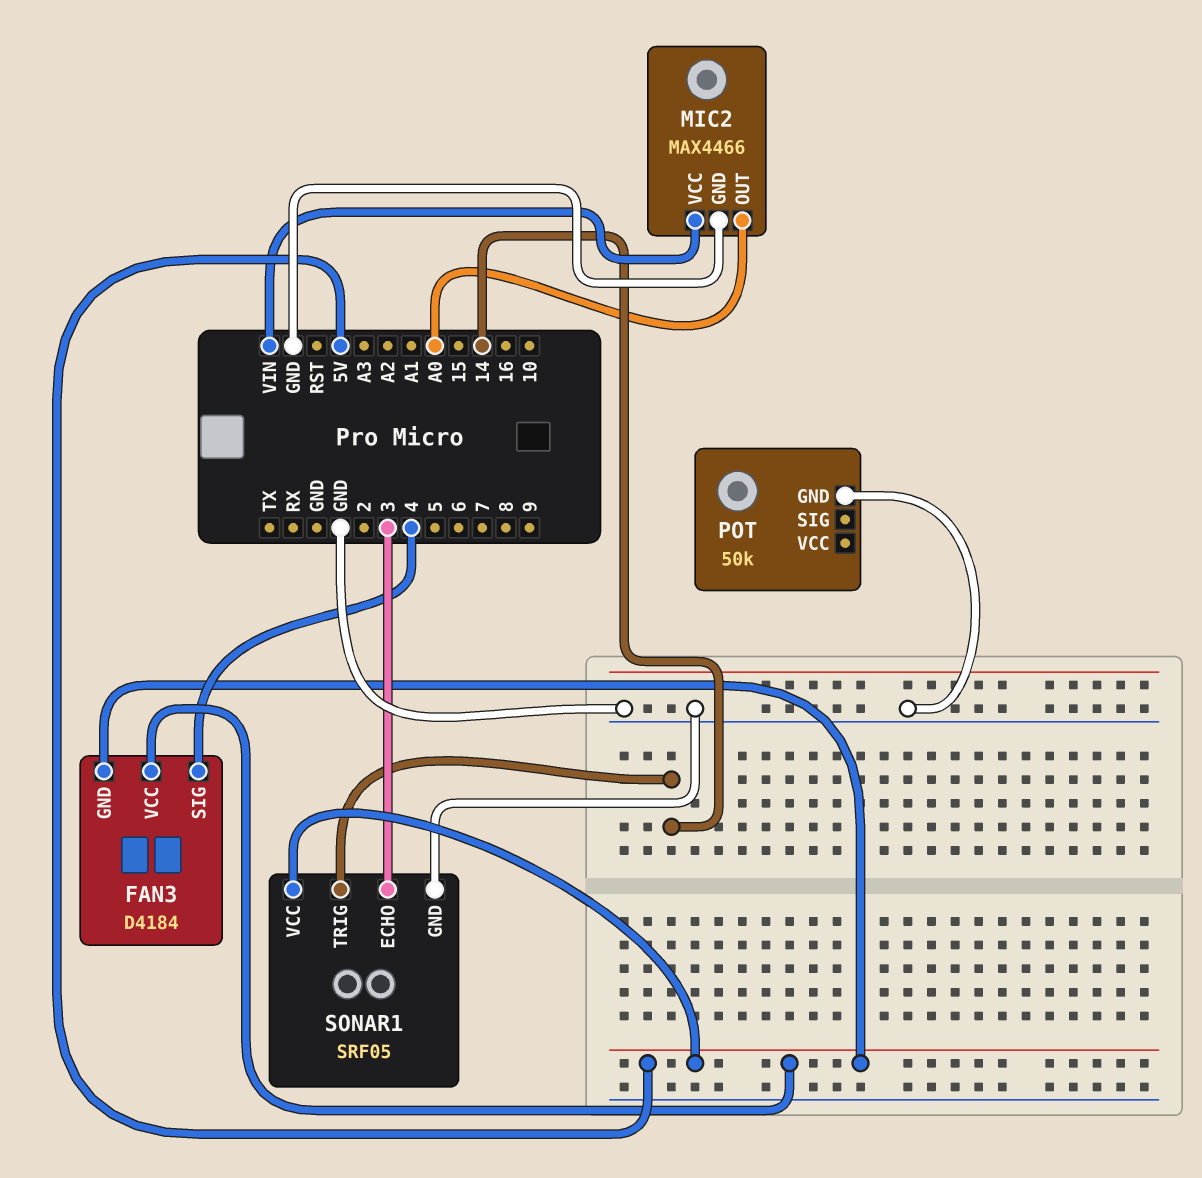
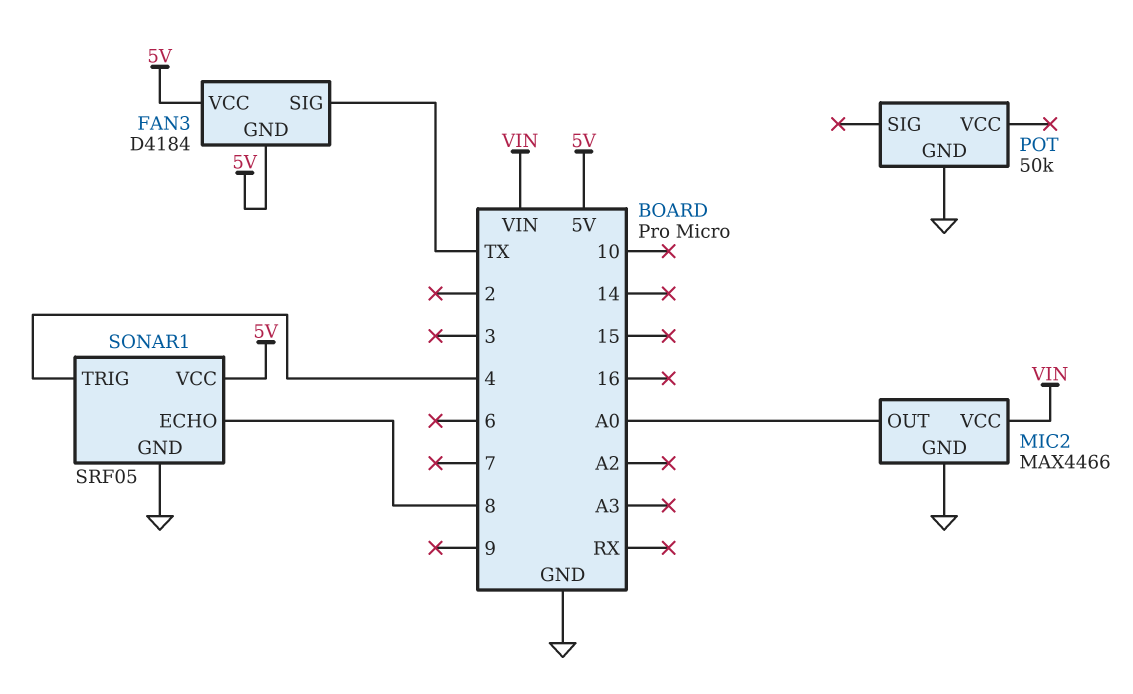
FAN3 pin SIG: 4 -> TX
SONAR1 pin ECHO: 3 -> 8
SONAR1 pin TRIG: 14 -> 4

